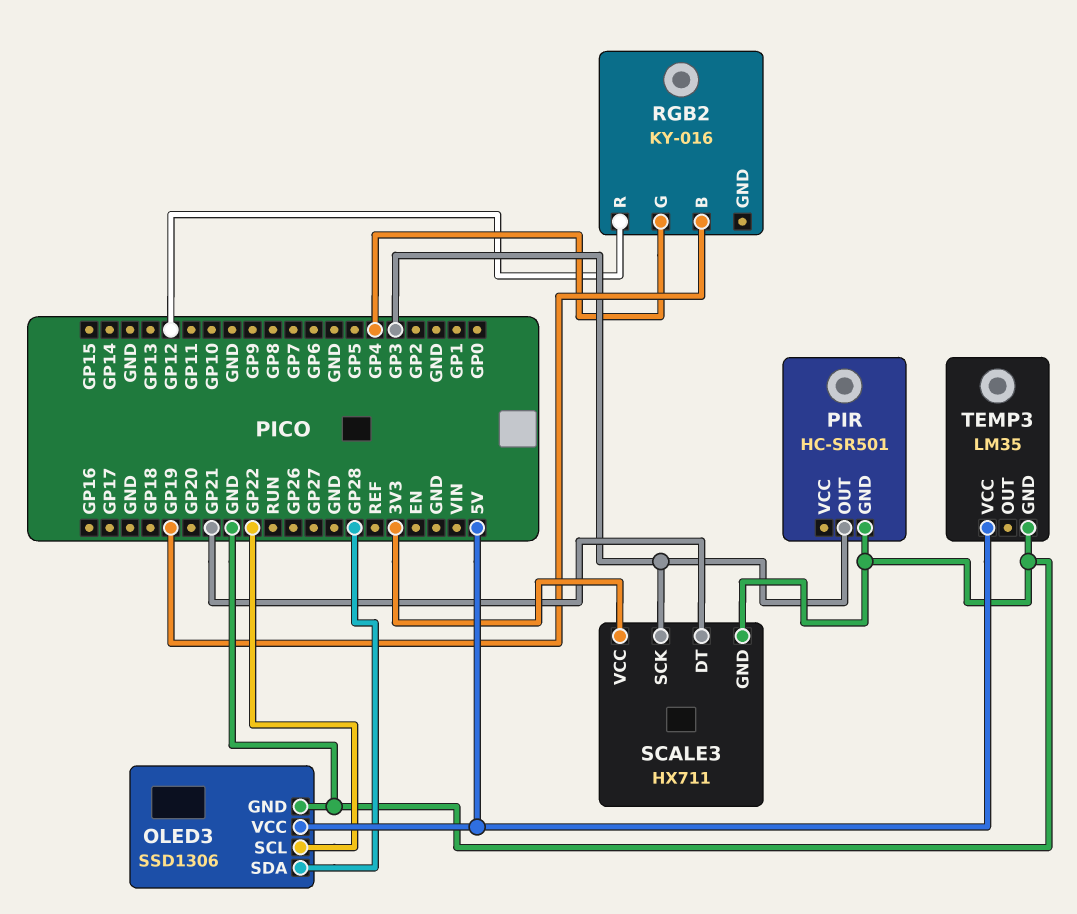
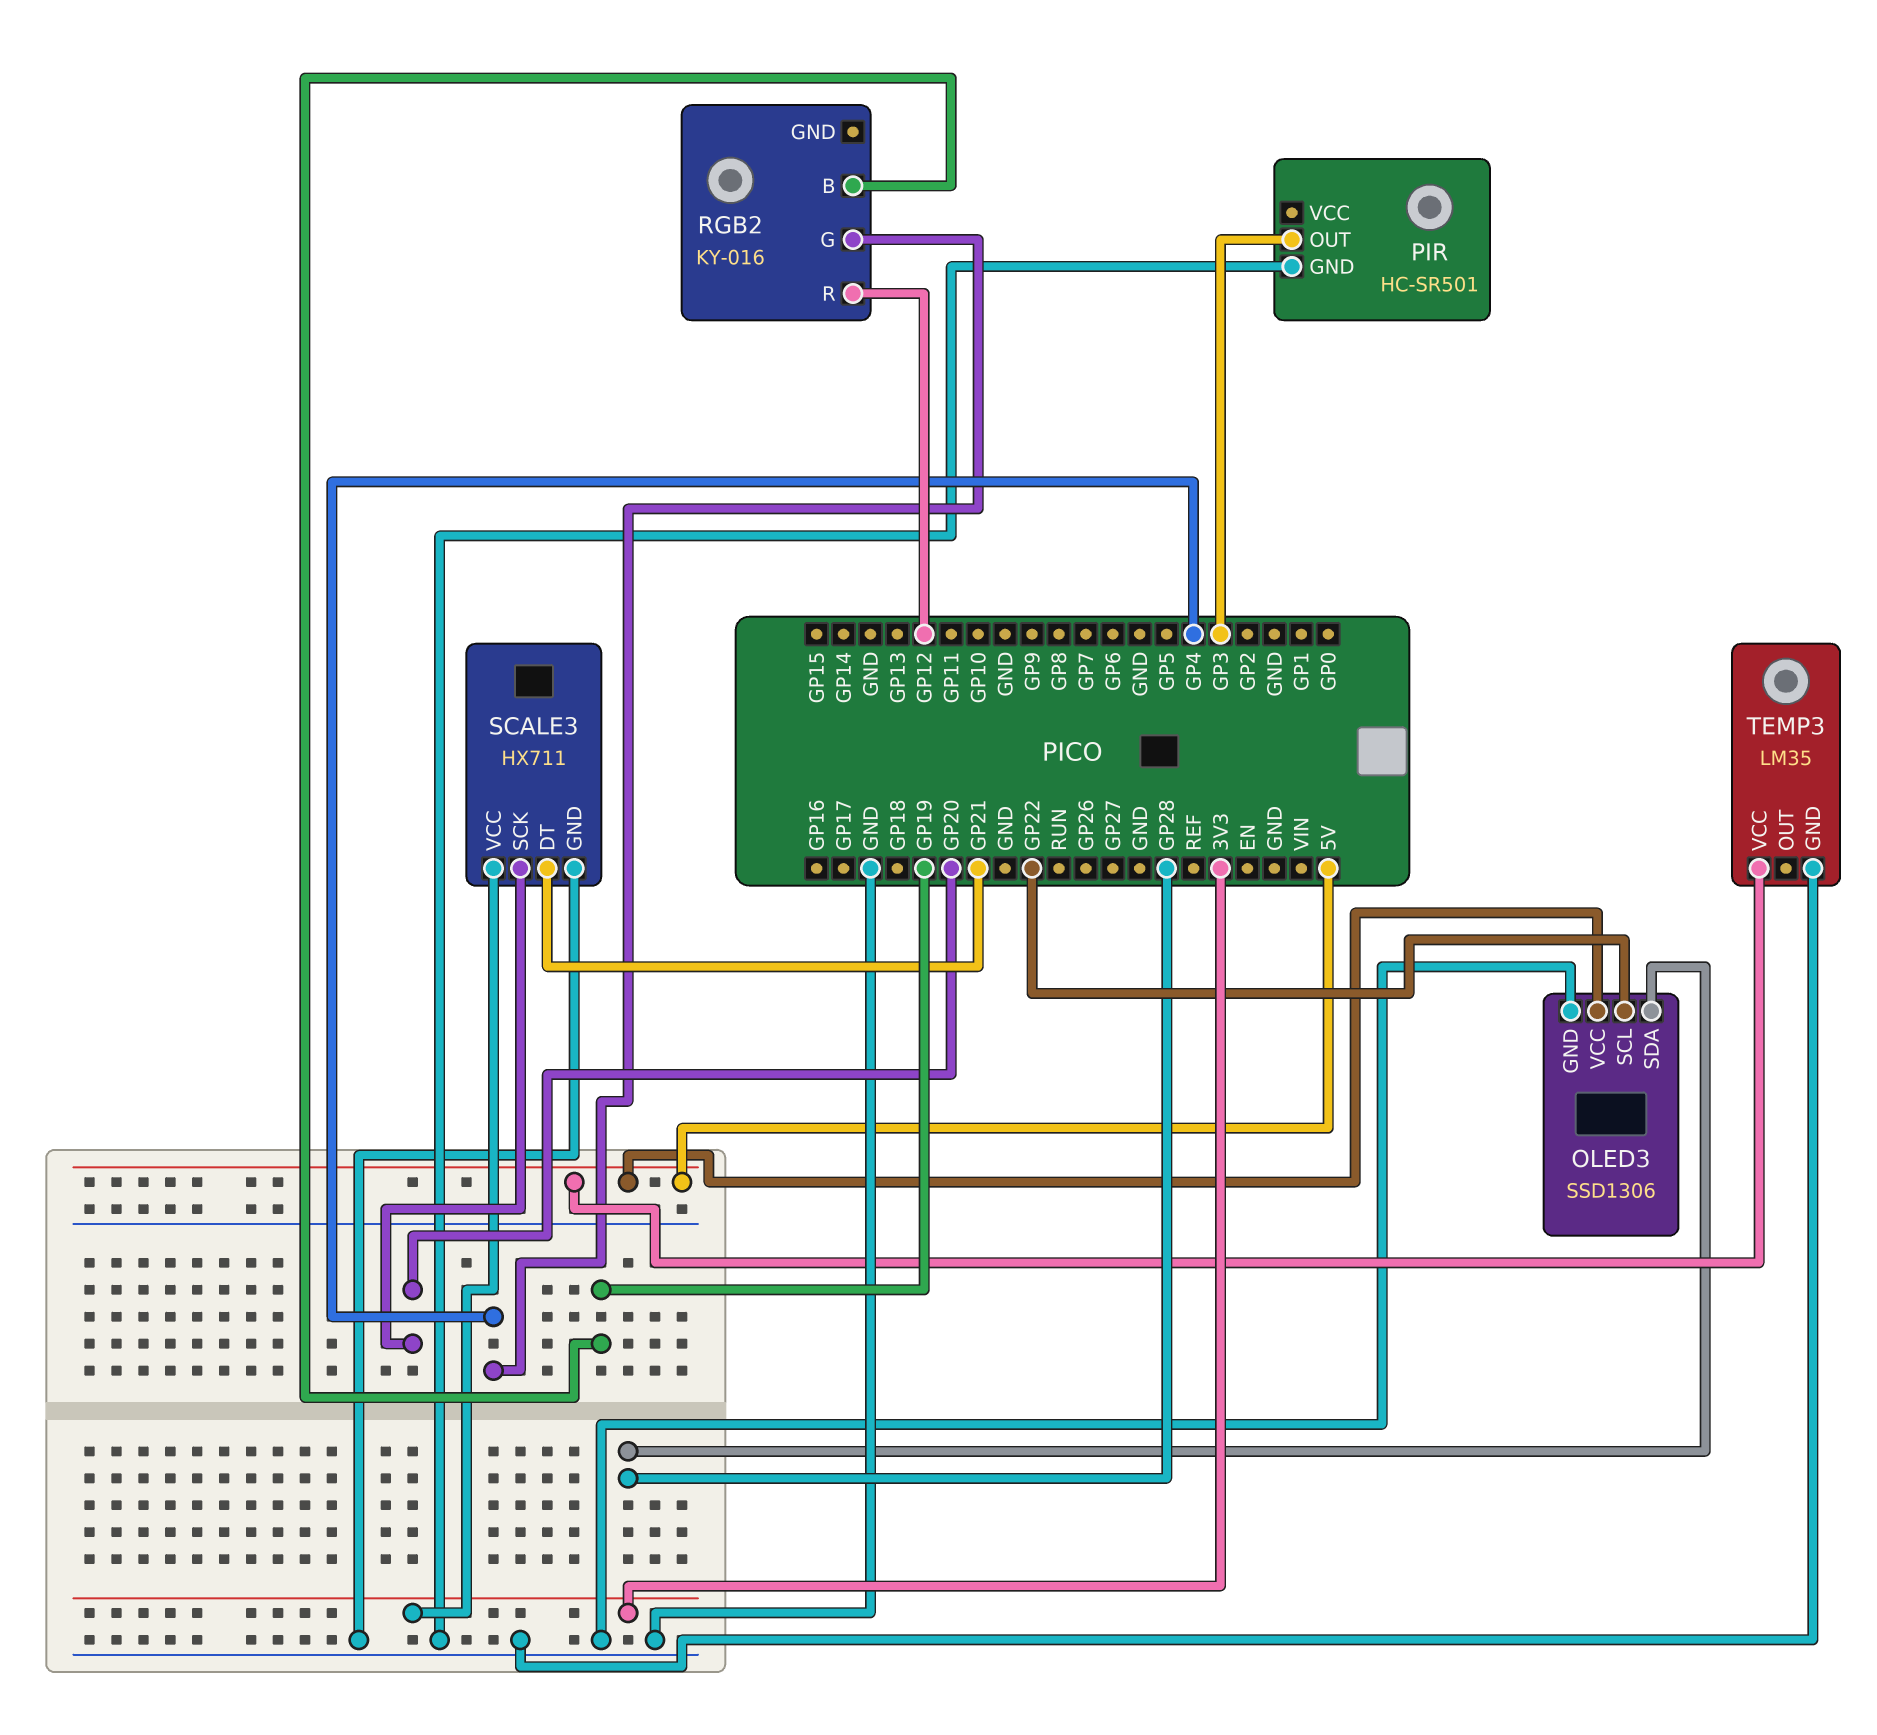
SCALE3 pin SCK: GP3 -> GP20

